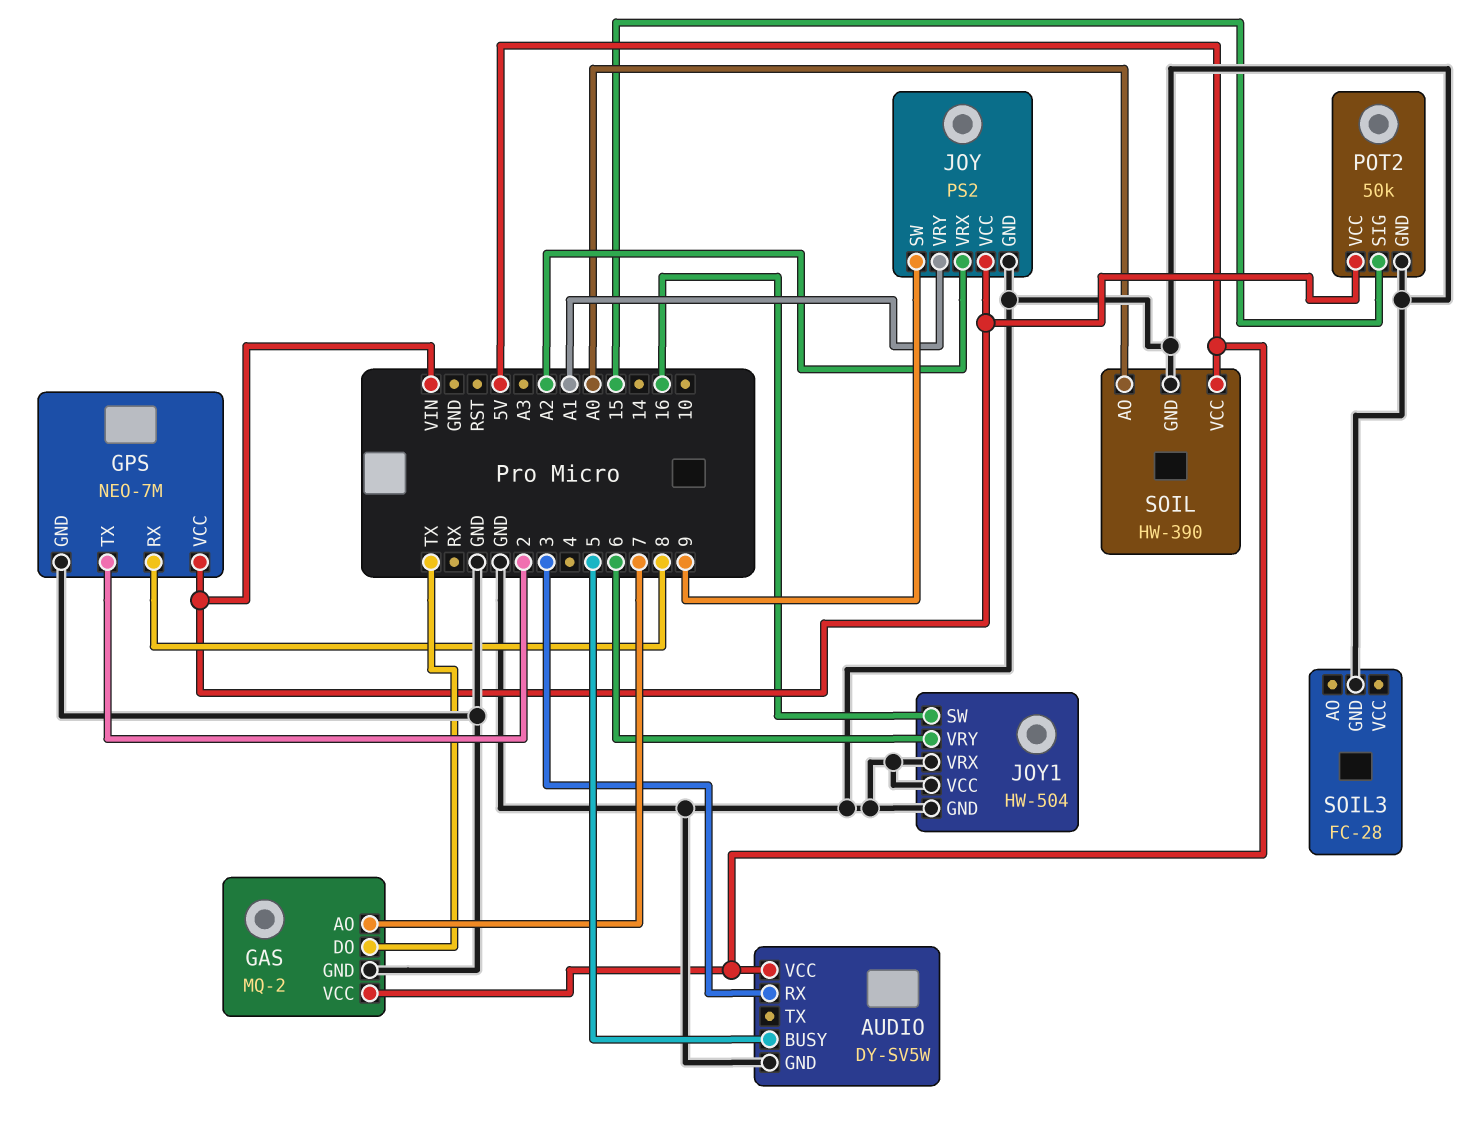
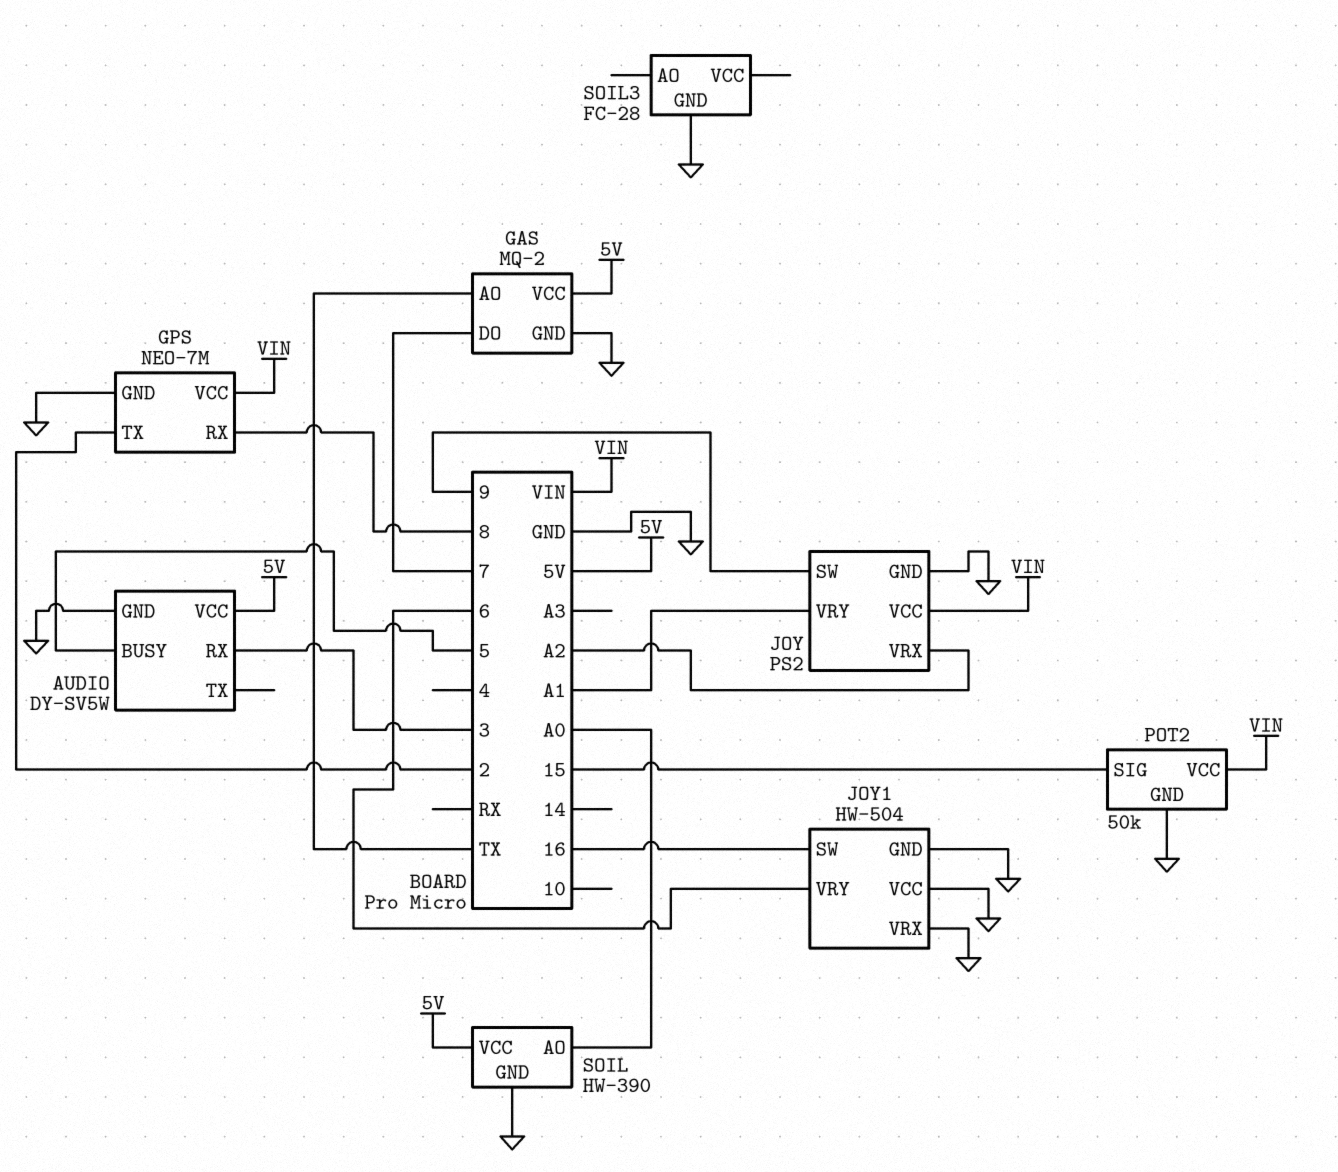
GAS pin AO: 7 -> TX
GAS pin DO: TX -> 7

